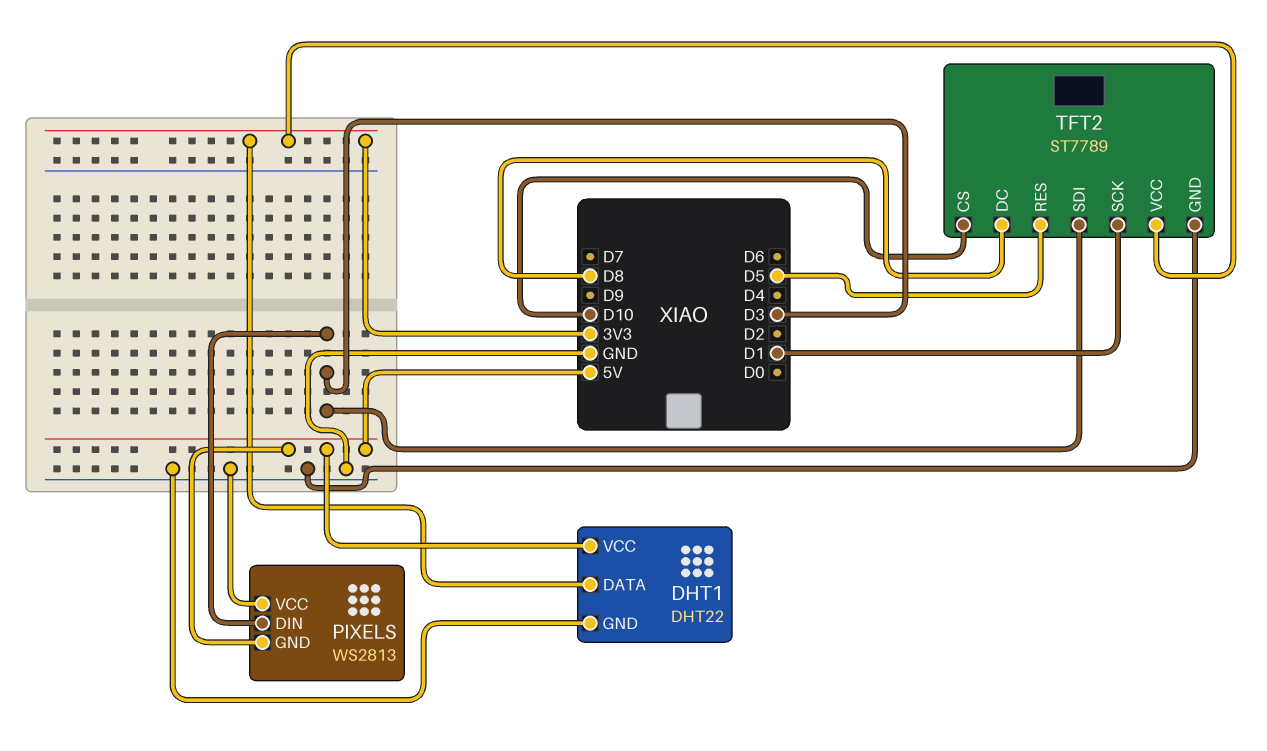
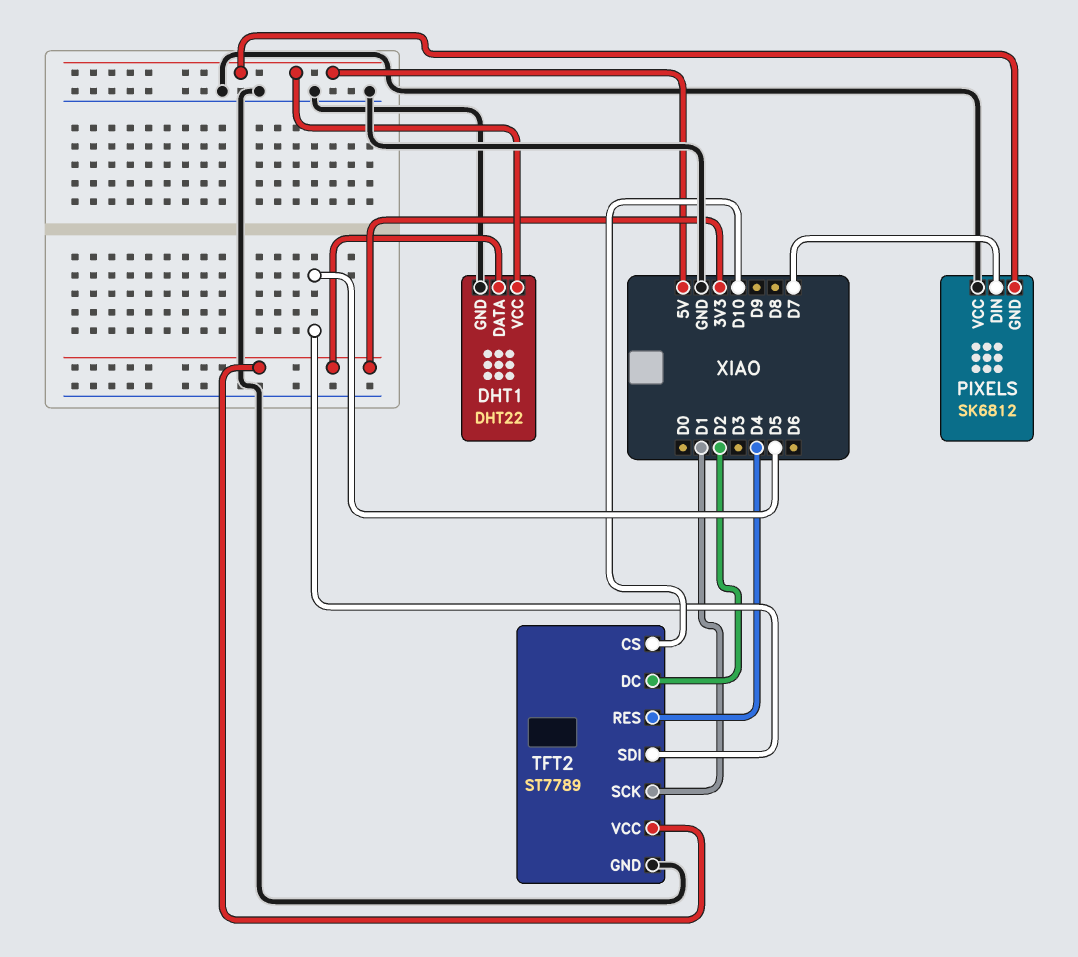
PIXELS: WS2813 -> SK6812
PIXELS pin DIN: D3 -> D7
TFT2 pin DC: D8 -> D2
TFT2 pin RES: D5 -> D4
TFT2 pin SDI: D3 -> D5

